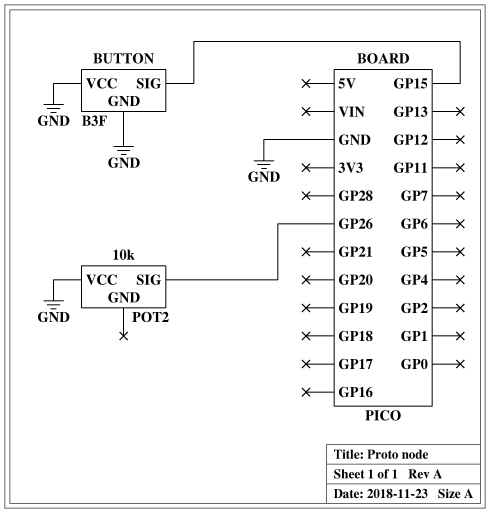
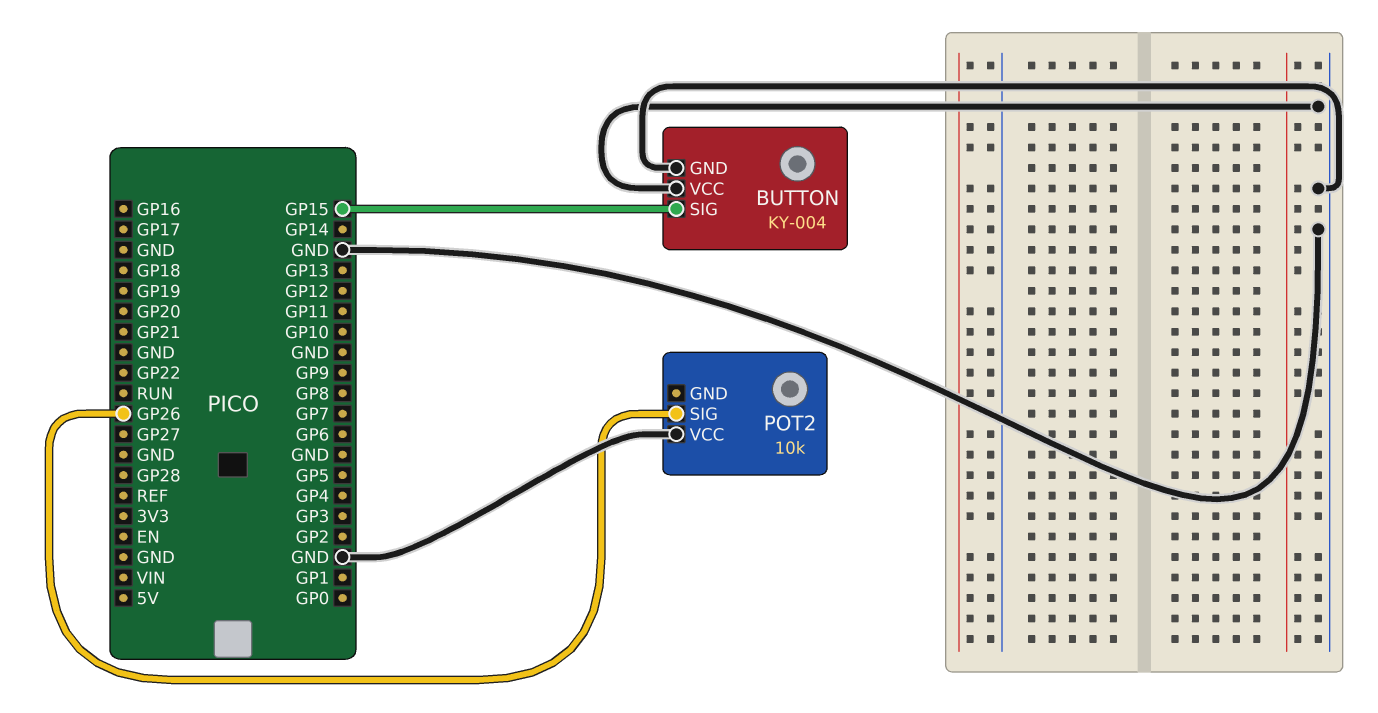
BUTTON: B3F -> KY-004

